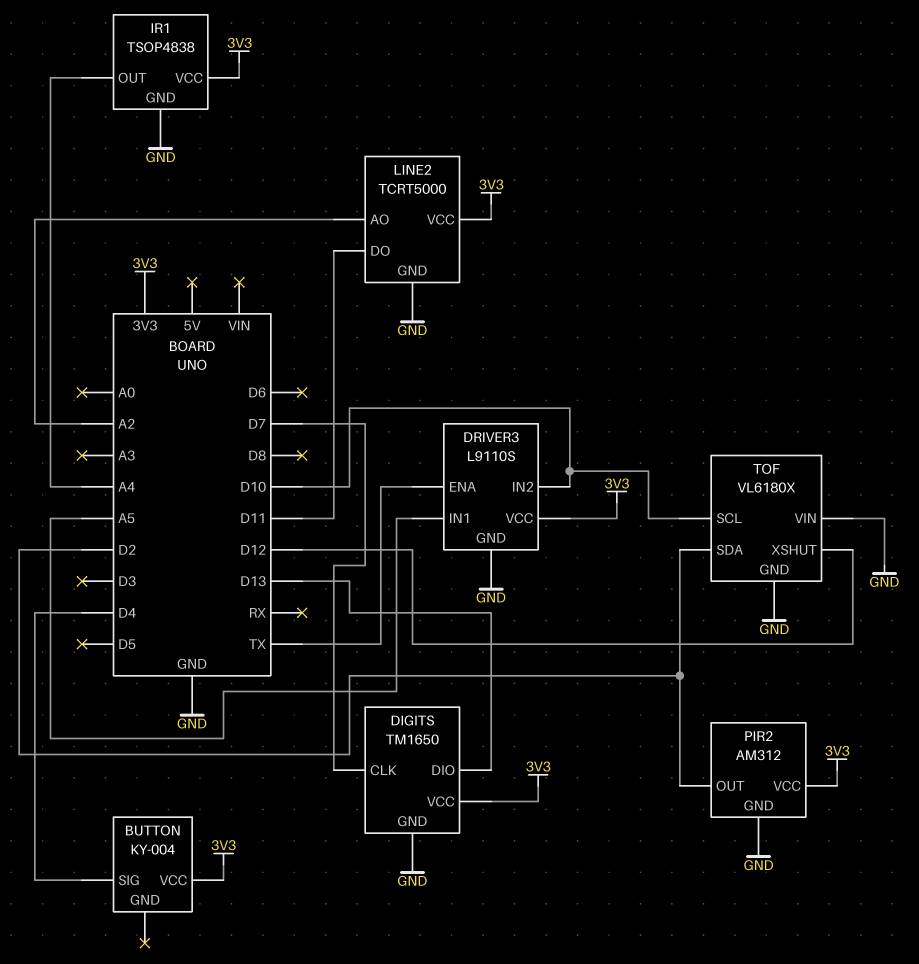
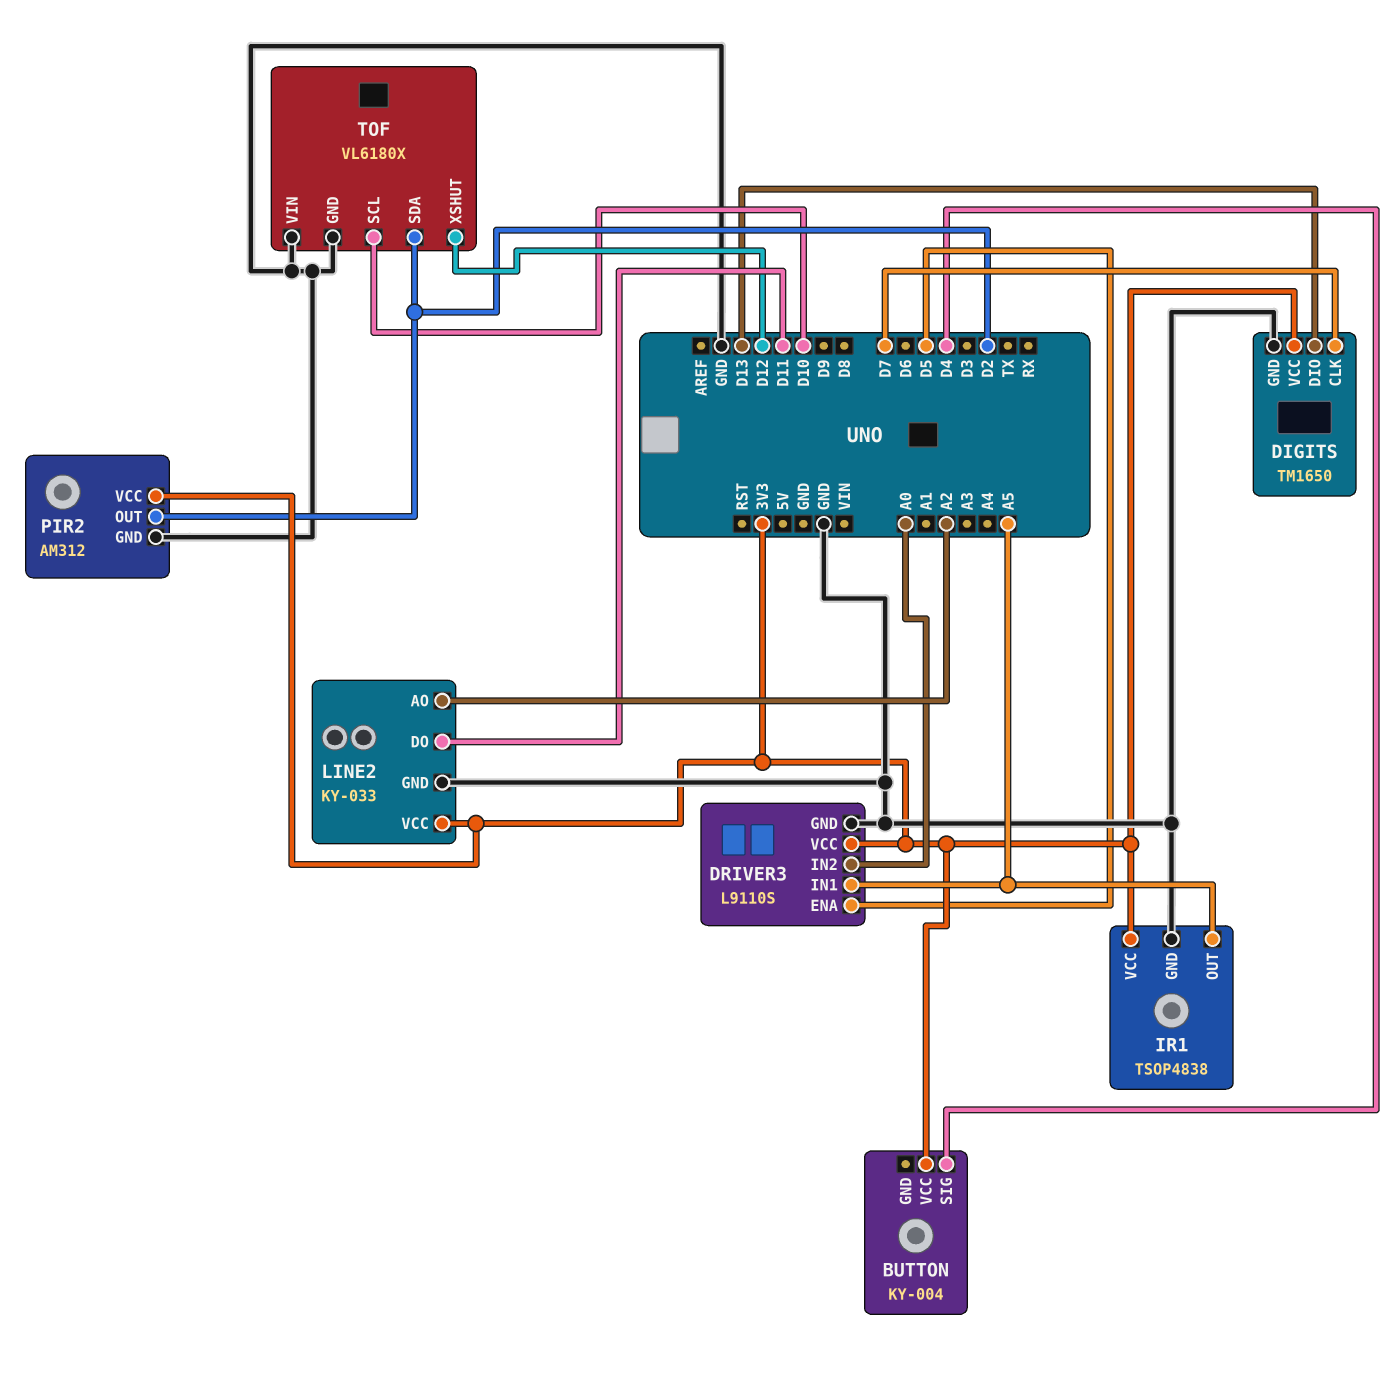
DRIVER3 pin ENA: TX -> D5
DRIVER3 pin IN2: D10 -> A0
IR1 pin OUT: A4 -> A5
LINE2: TCRT5000 -> KY-033

